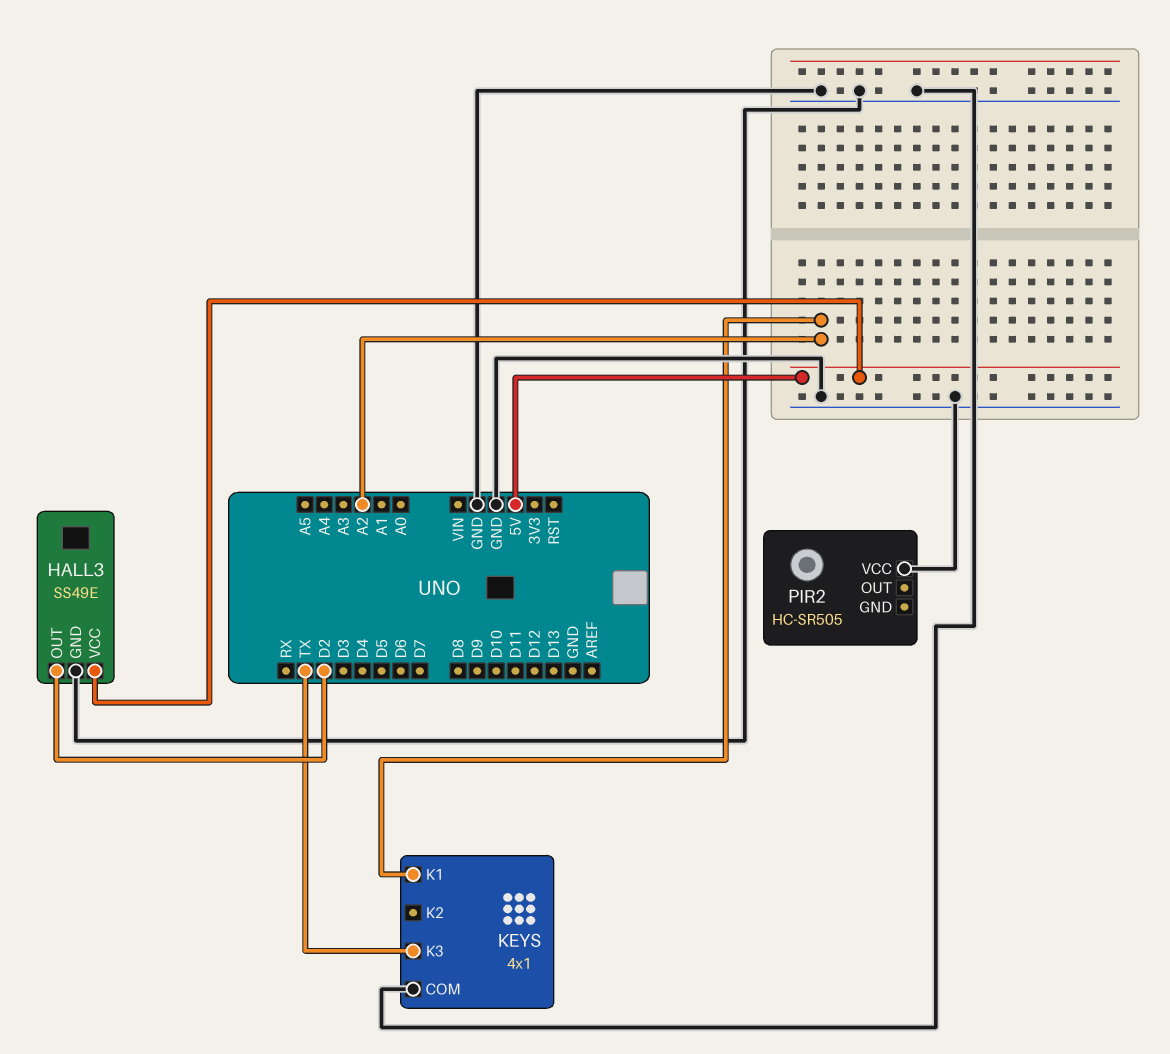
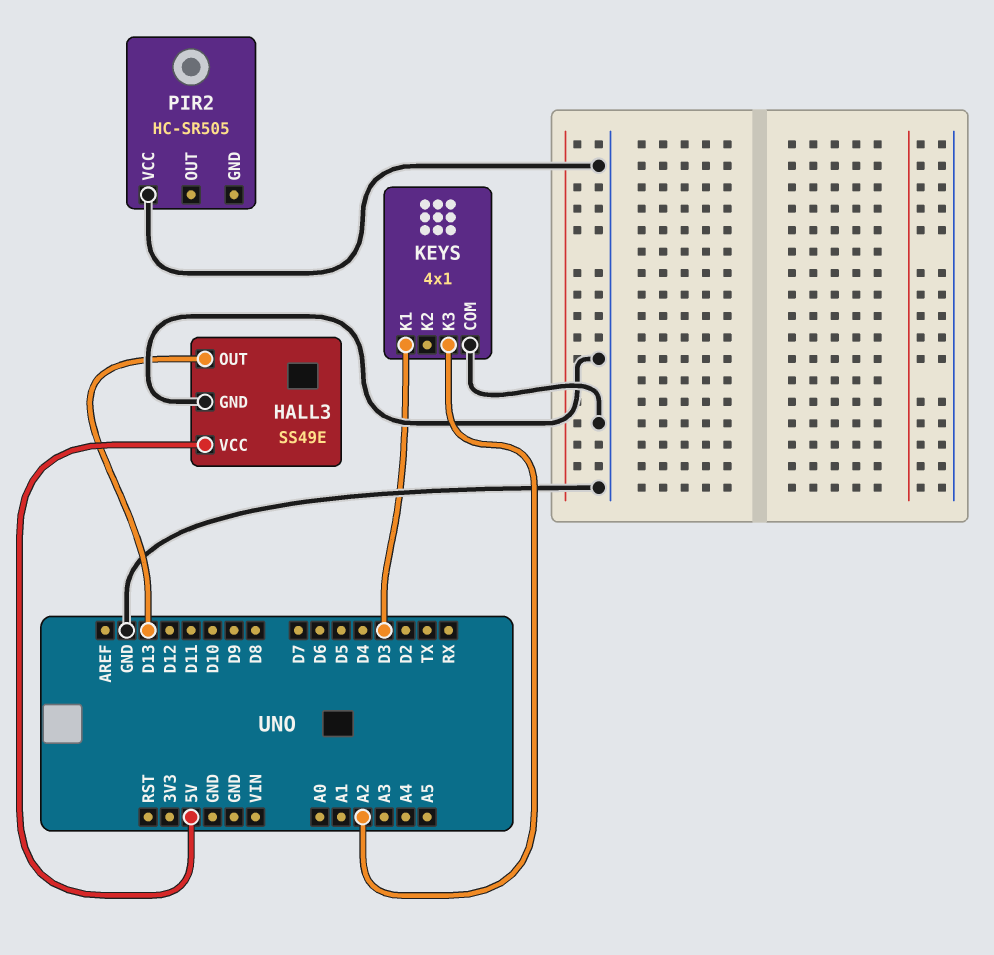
HALL3 pin OUT: D2 -> D13
KEYS pin K1: A2 -> D3
KEYS pin K3: TX -> A2

